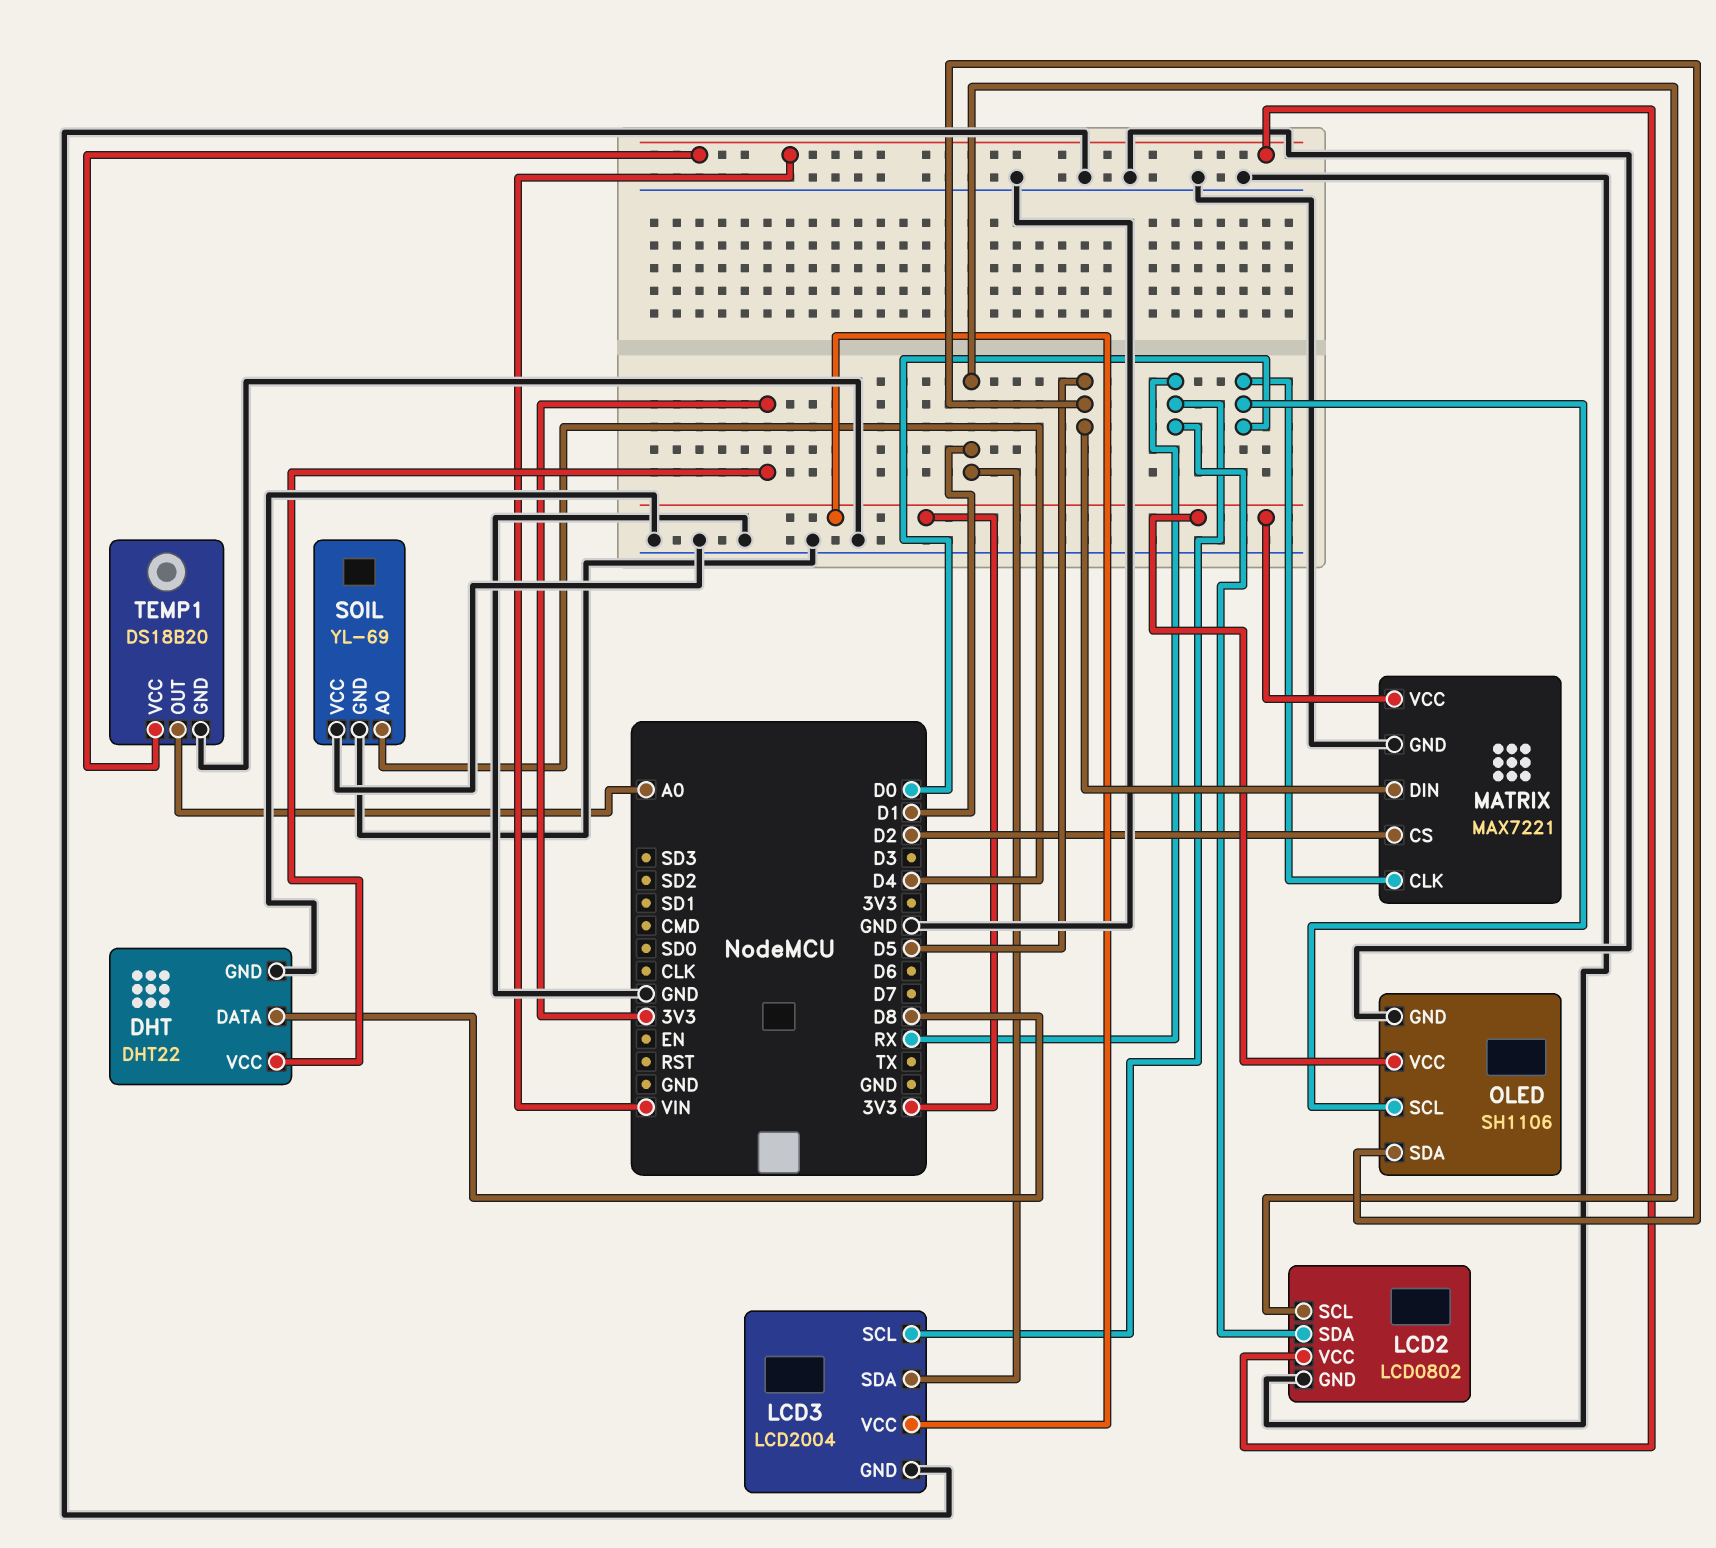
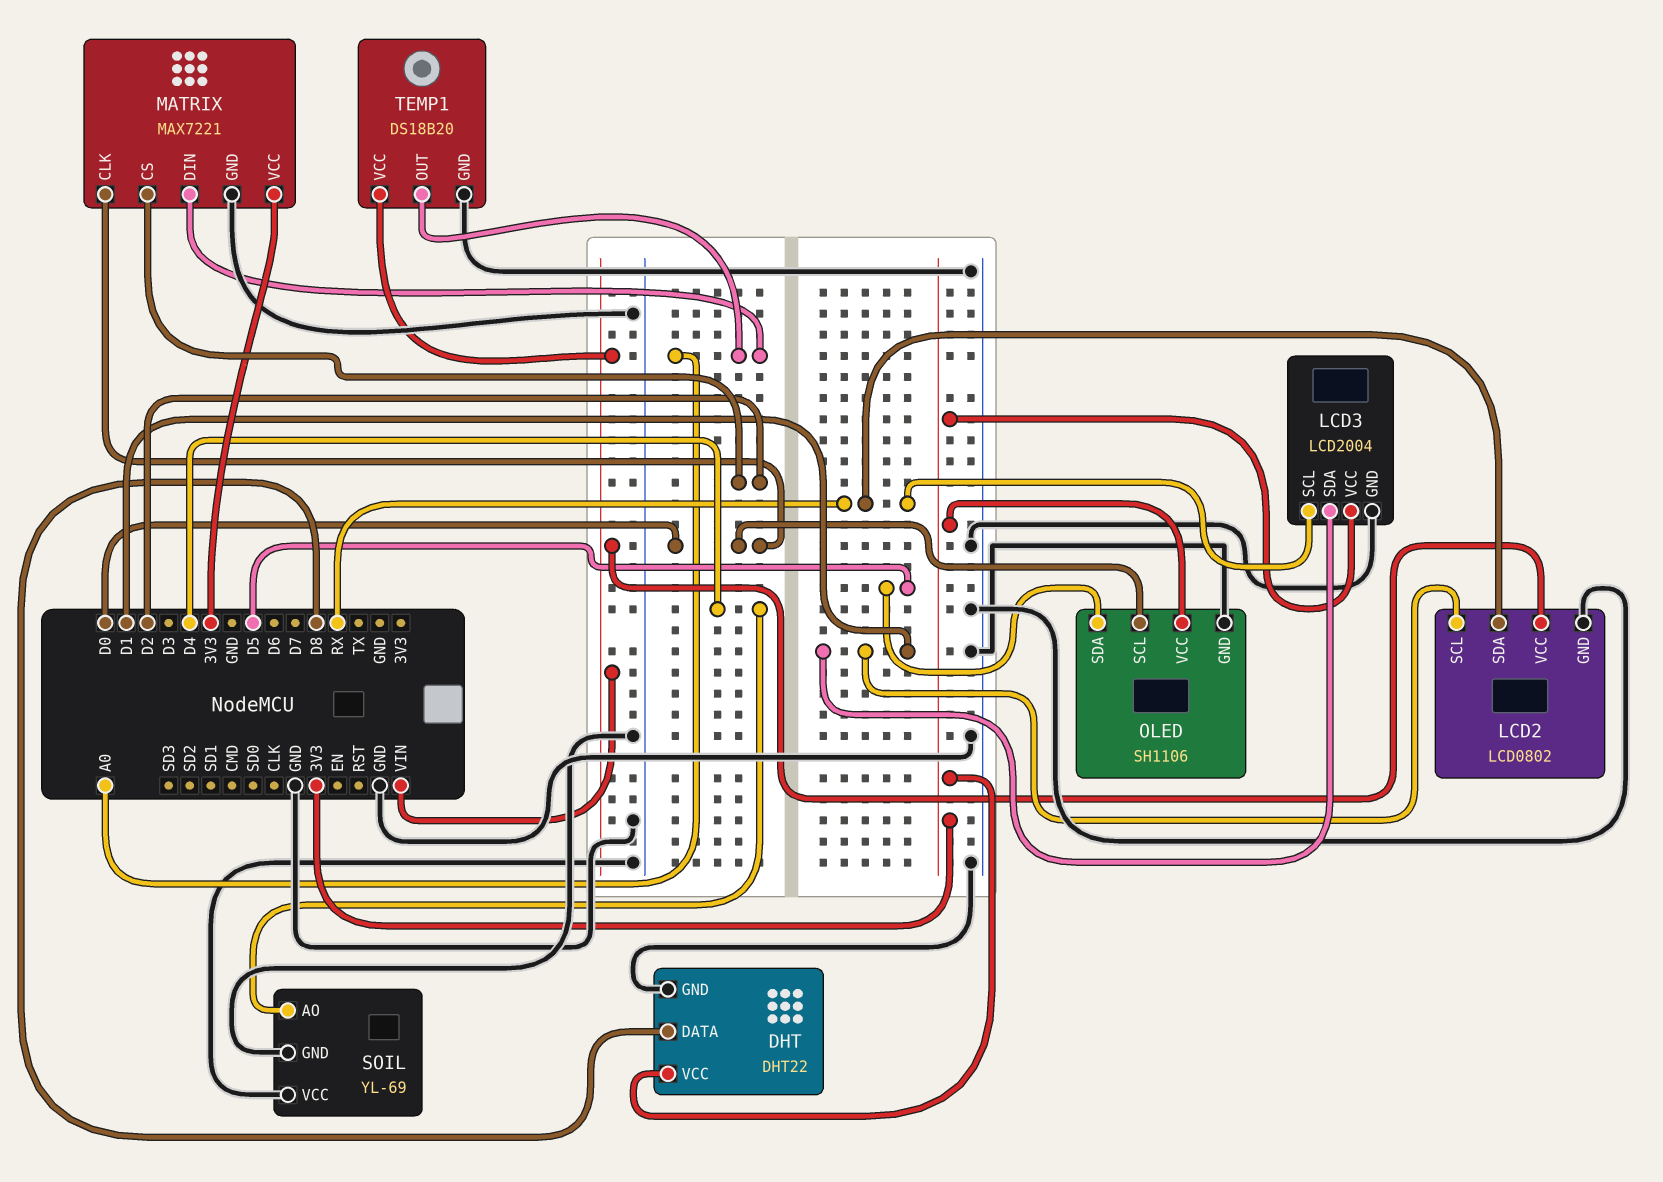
MATRIX pin DIN: D5 -> A0

